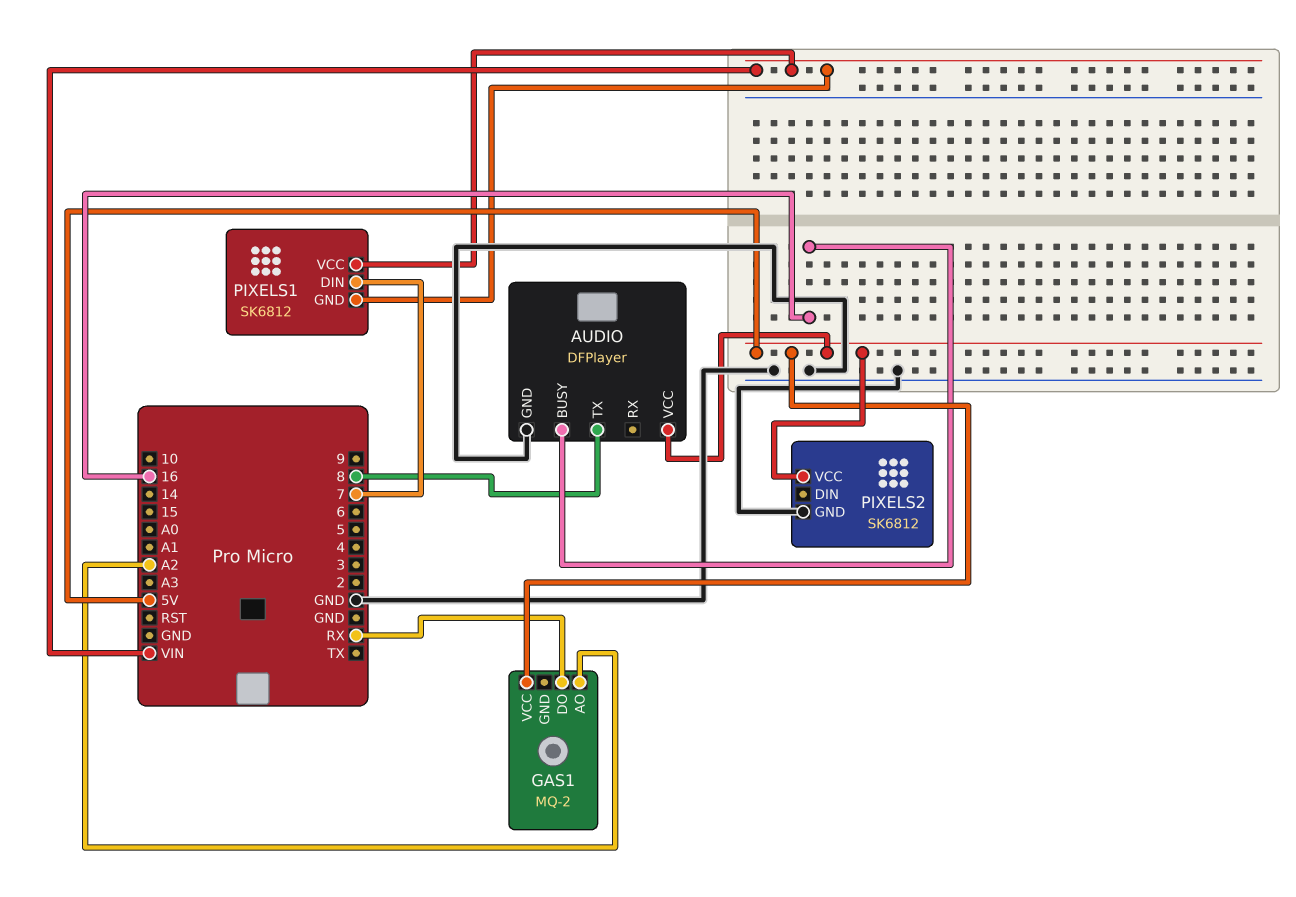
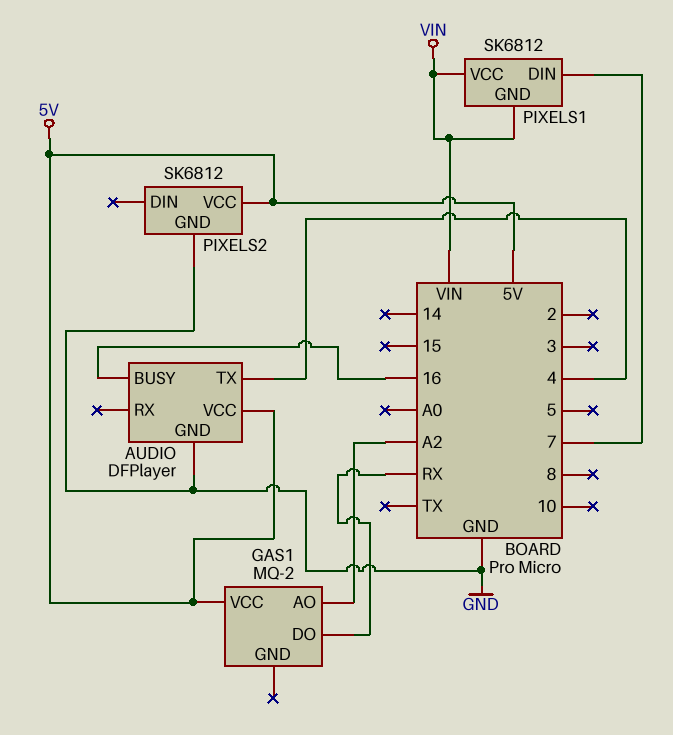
AUDIO pin TX: 8 -> 4

